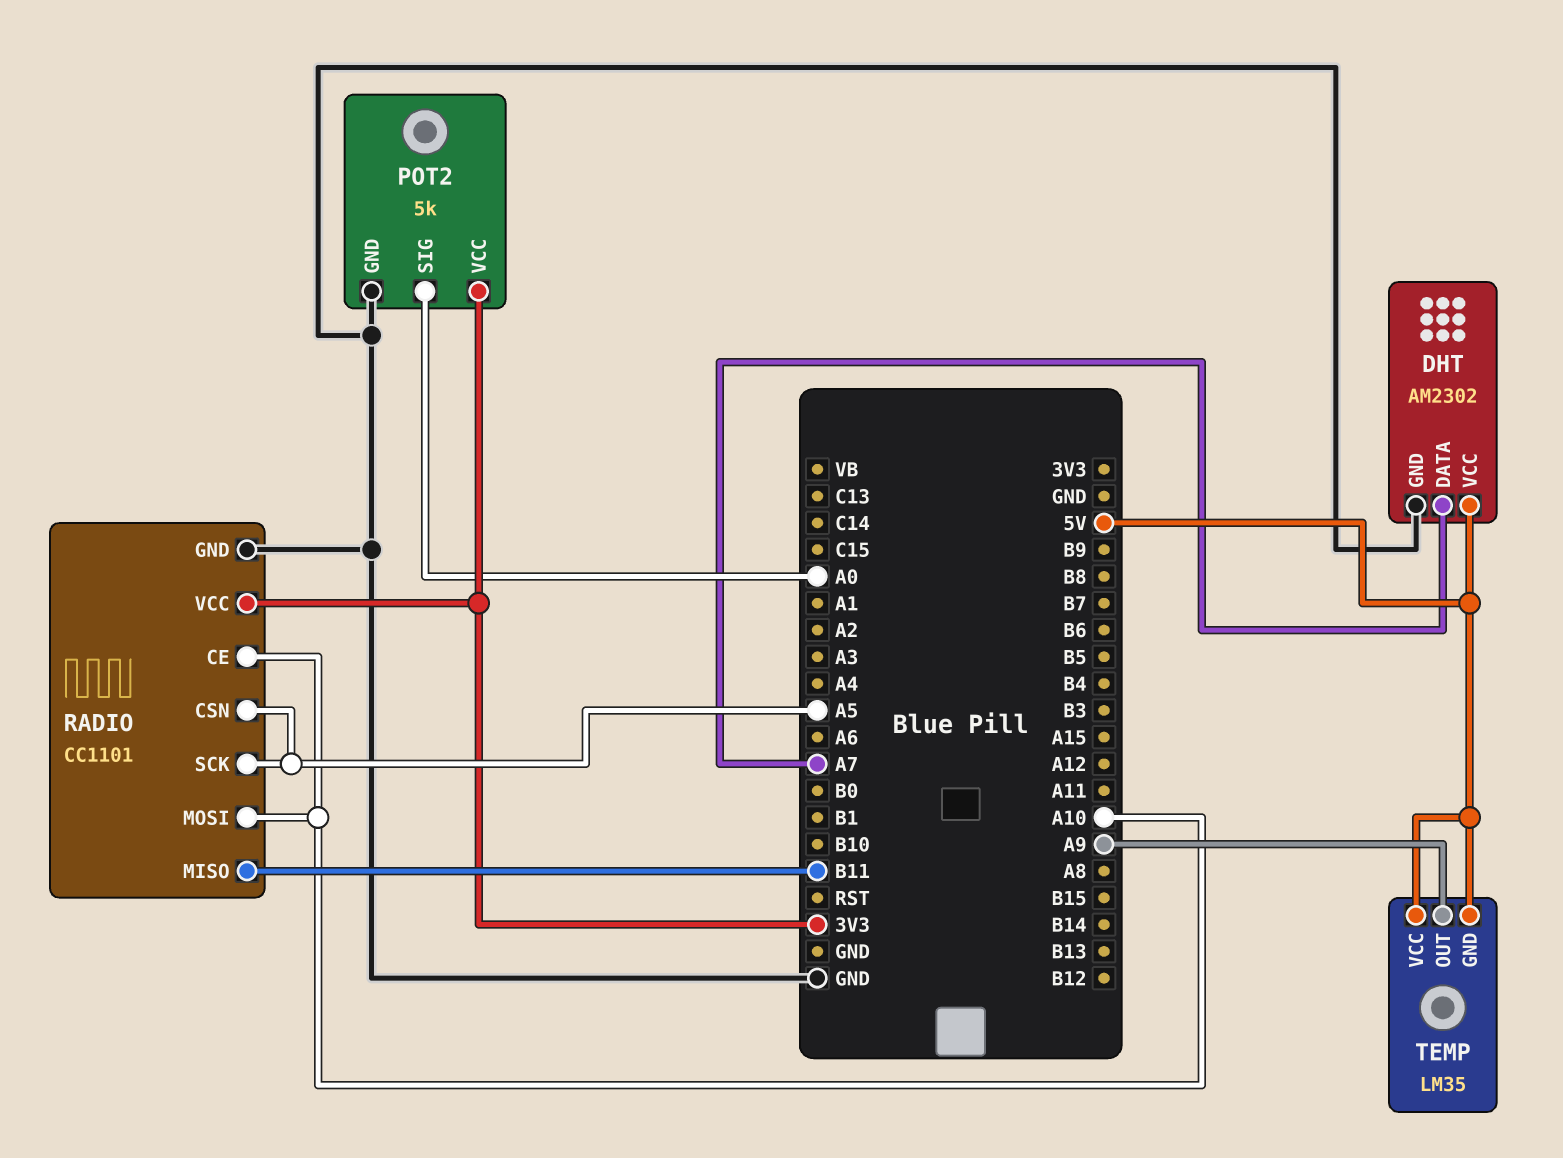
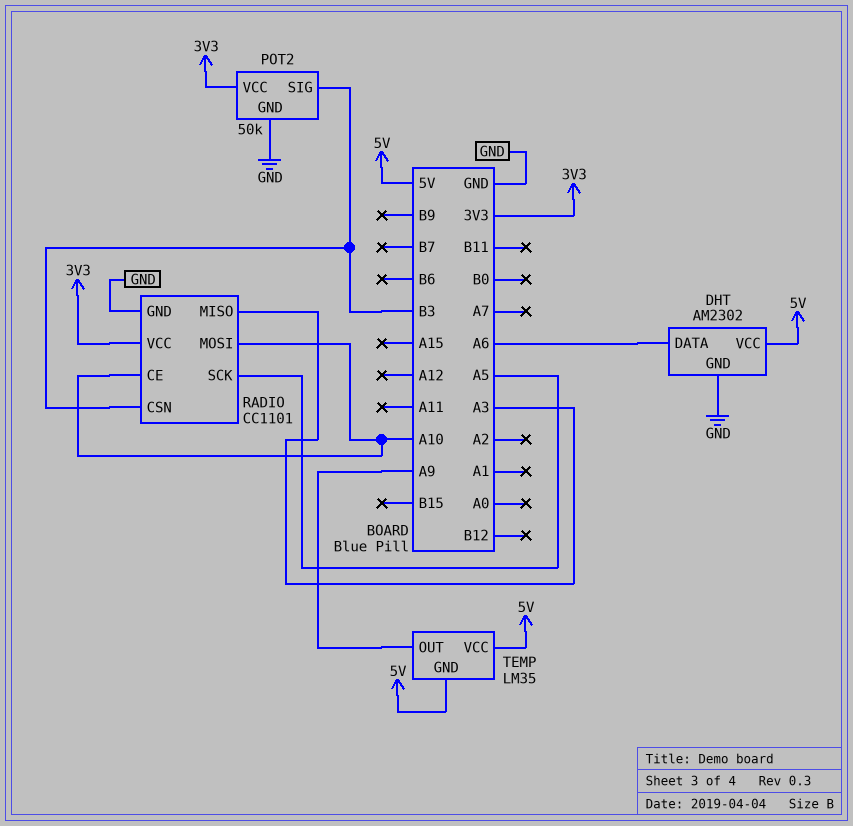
DHT pin DATA: A7 -> A6
POT2: 5k -> 50k
POT2 pin SIG: A0 -> B3
RADIO pin CSN: A5 -> B3
RADIO pin MISO: B11 -> A3

